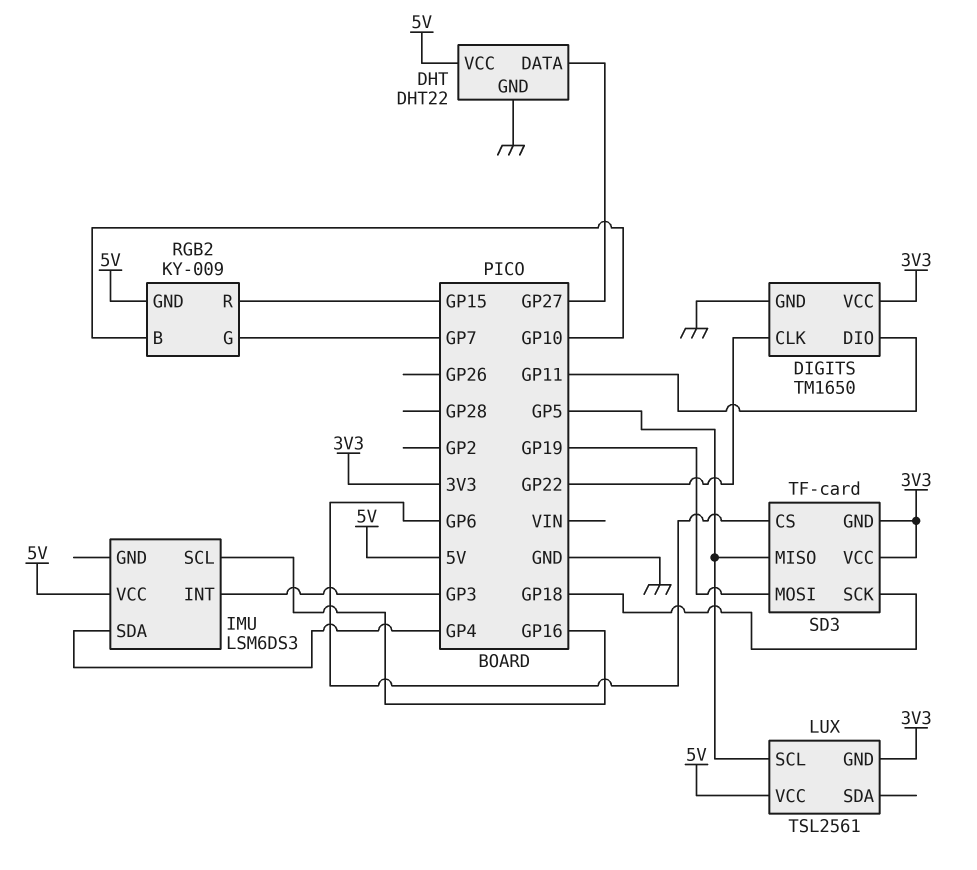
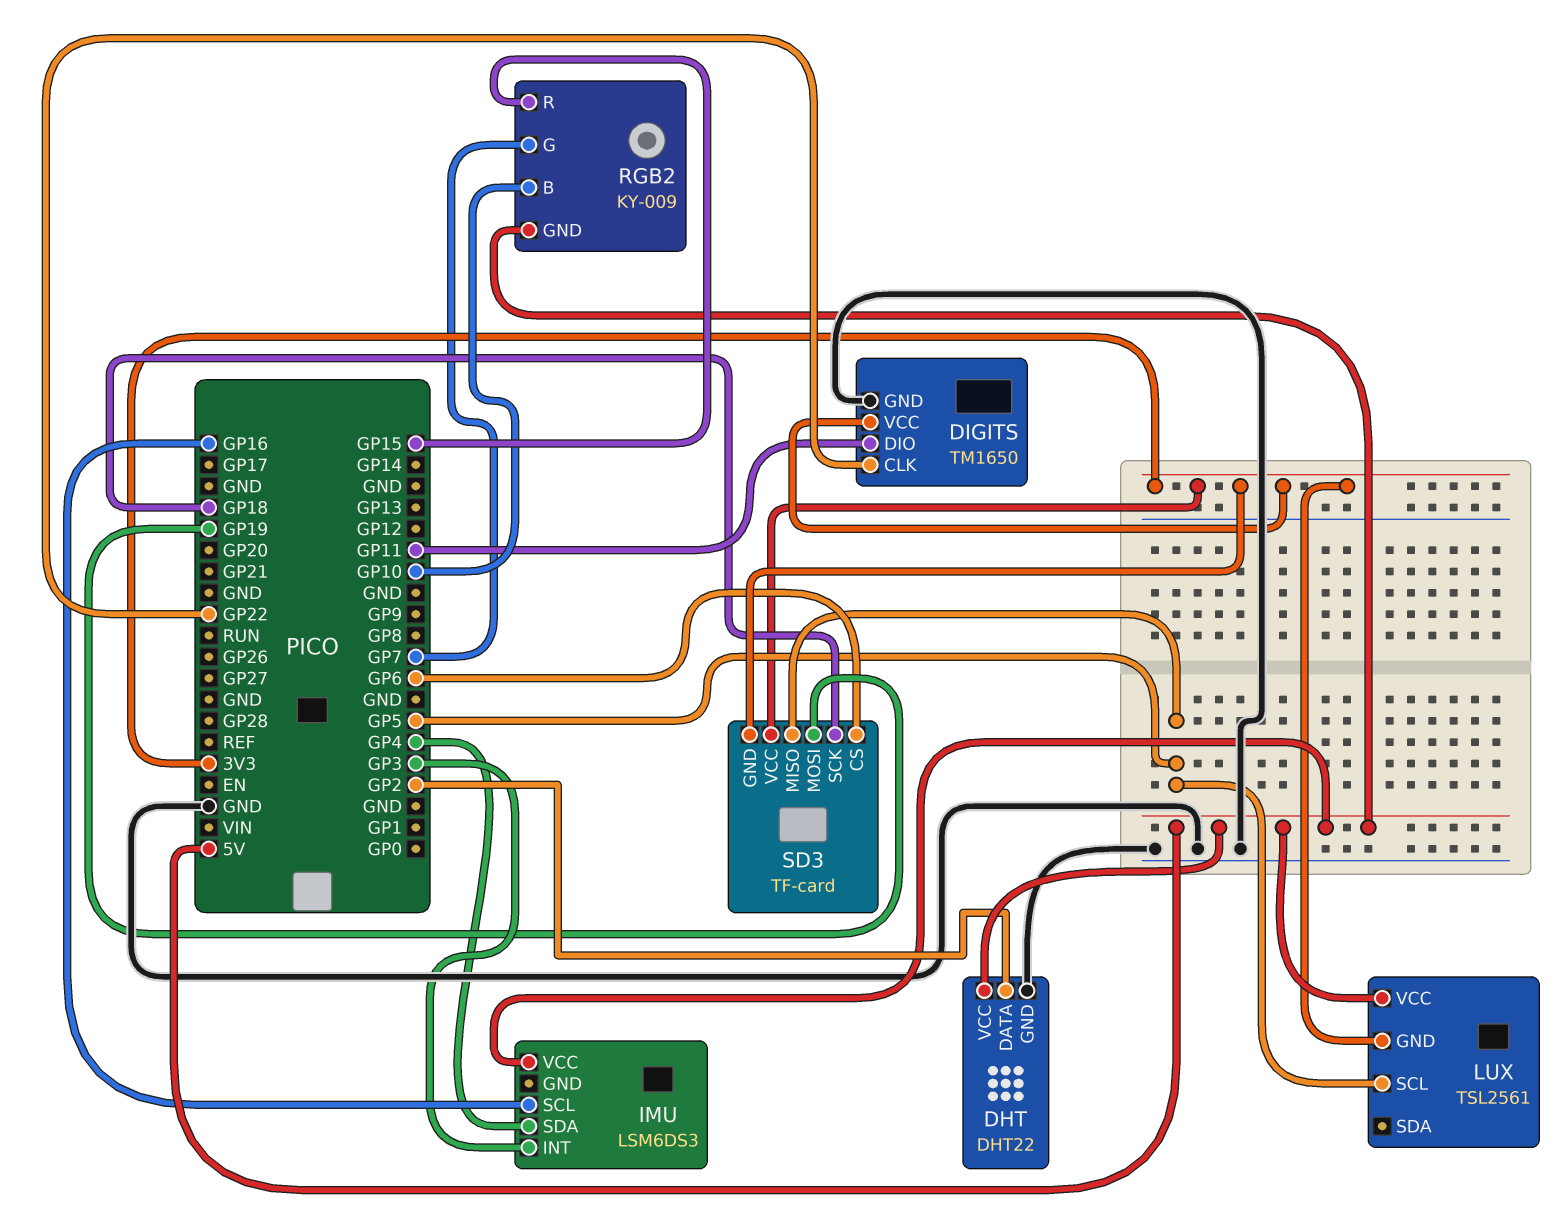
DHT pin DATA: GP27 -> GP2

